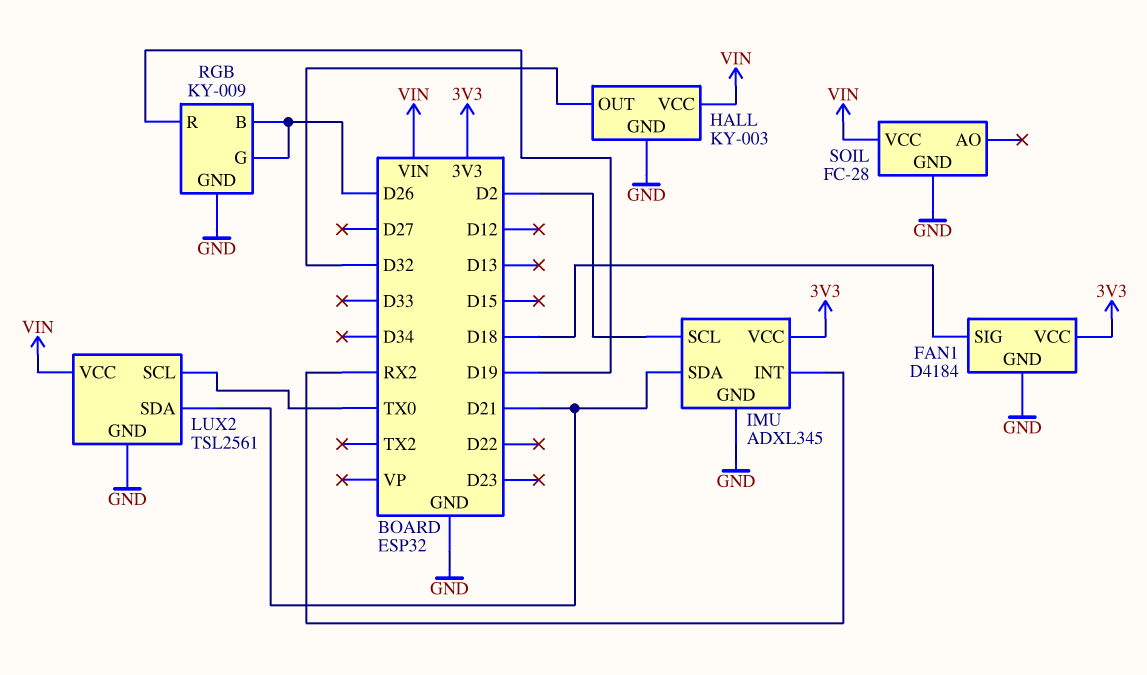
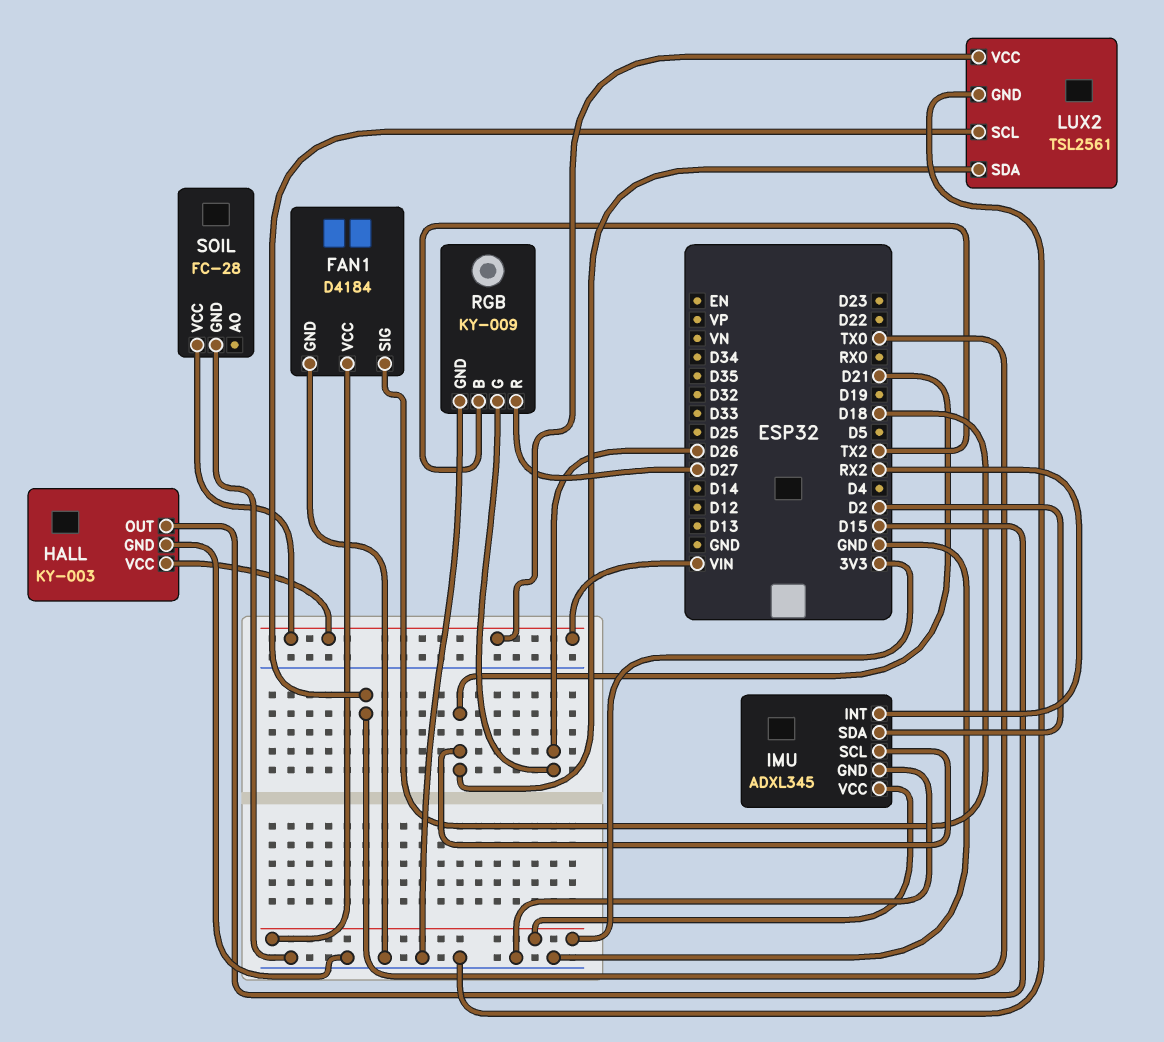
HALL pin OUT: D32 -> D15
IMU pin SCL: D2 -> D21
IMU pin SDA: D21 -> D2
RGB pin B: D26 -> TX2
RGB pin R: D19 -> D27

